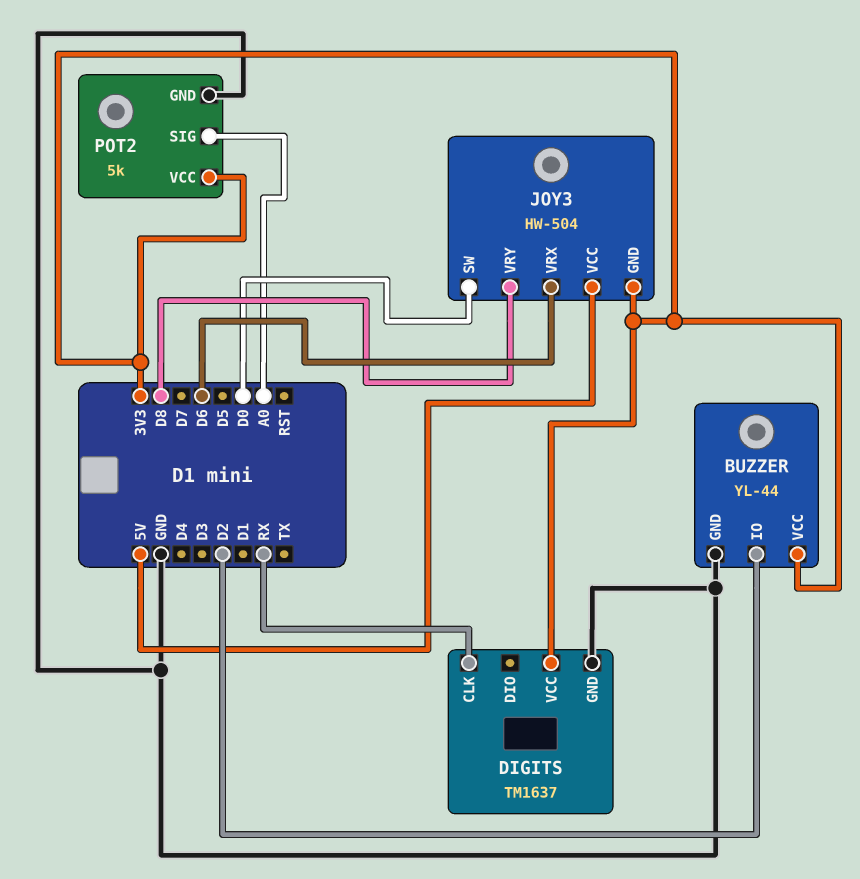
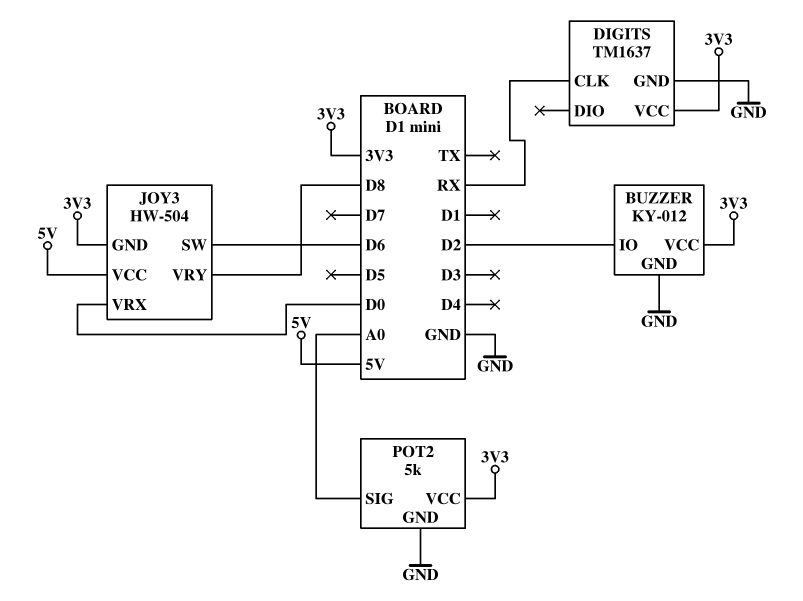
BUZZER: YL-44 -> KY-012
JOY3 pin SW: D0 -> D6
JOY3 pin VRX: D6 -> D0

